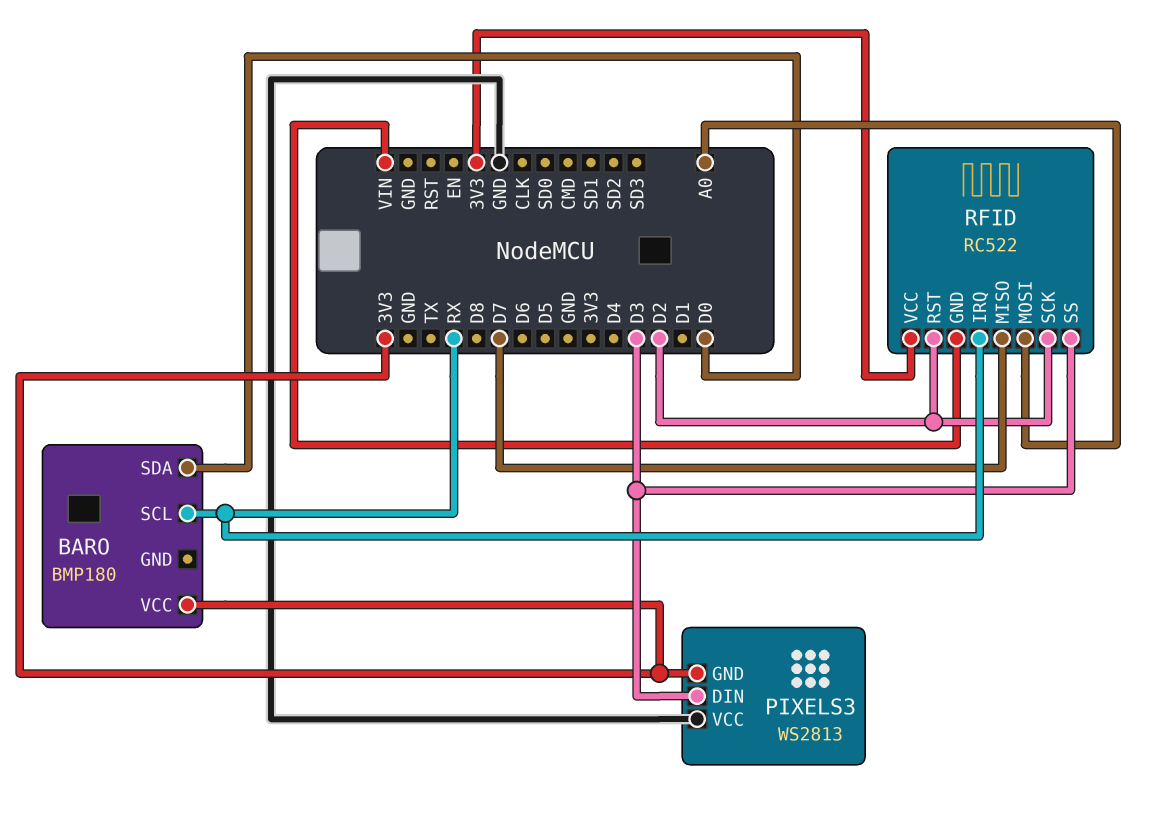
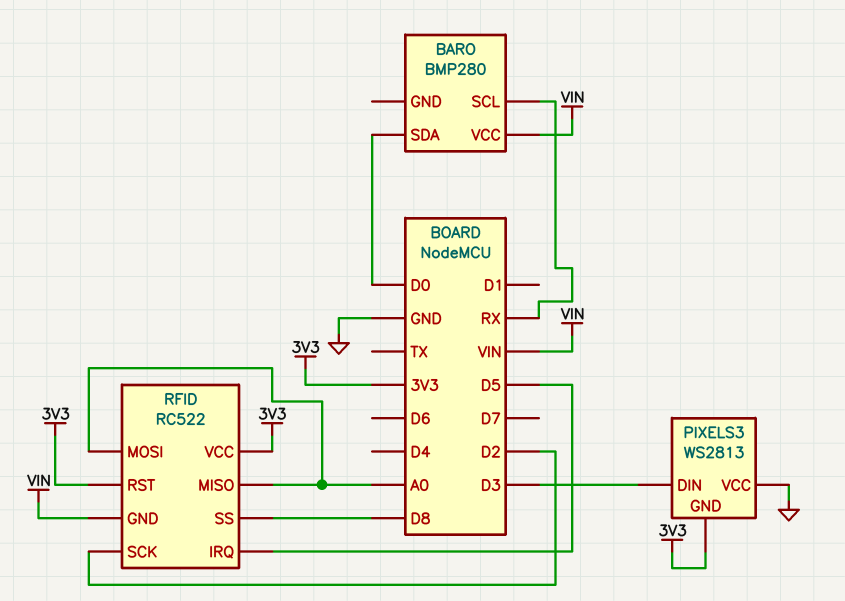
BARO: BMP180 -> BMP280
BARO pin VCC: 3V3 -> VIN
RFID pin IRQ: RX -> D5
RFID pin MISO: D7 -> A0
RFID pin RST: D2 -> 3V3
RFID pin SS: D3 -> D8

